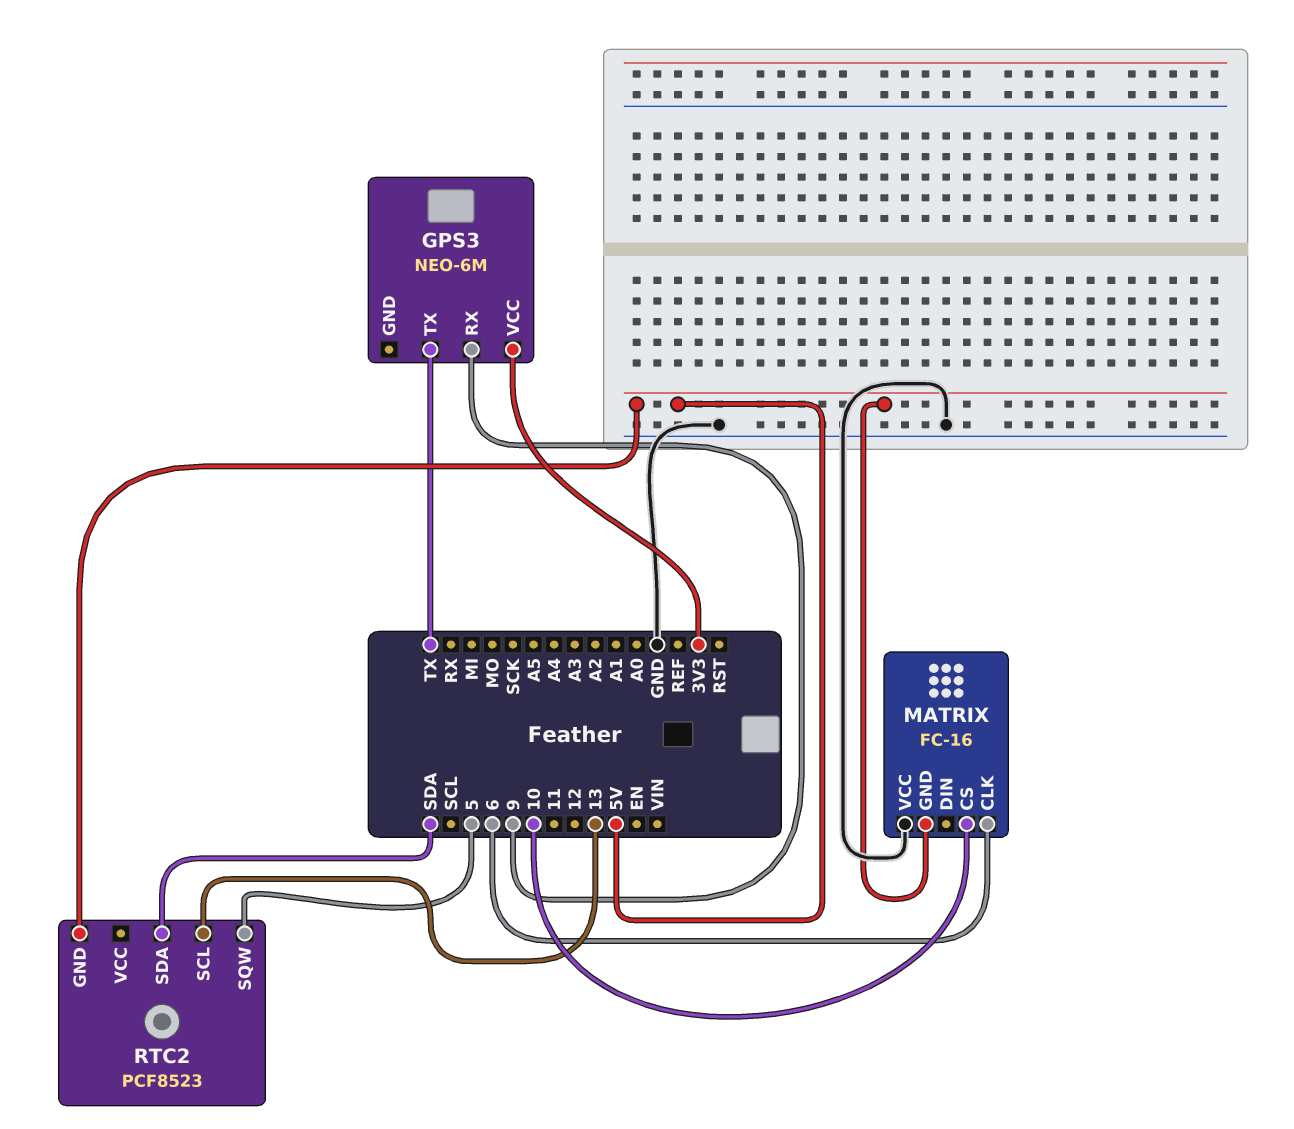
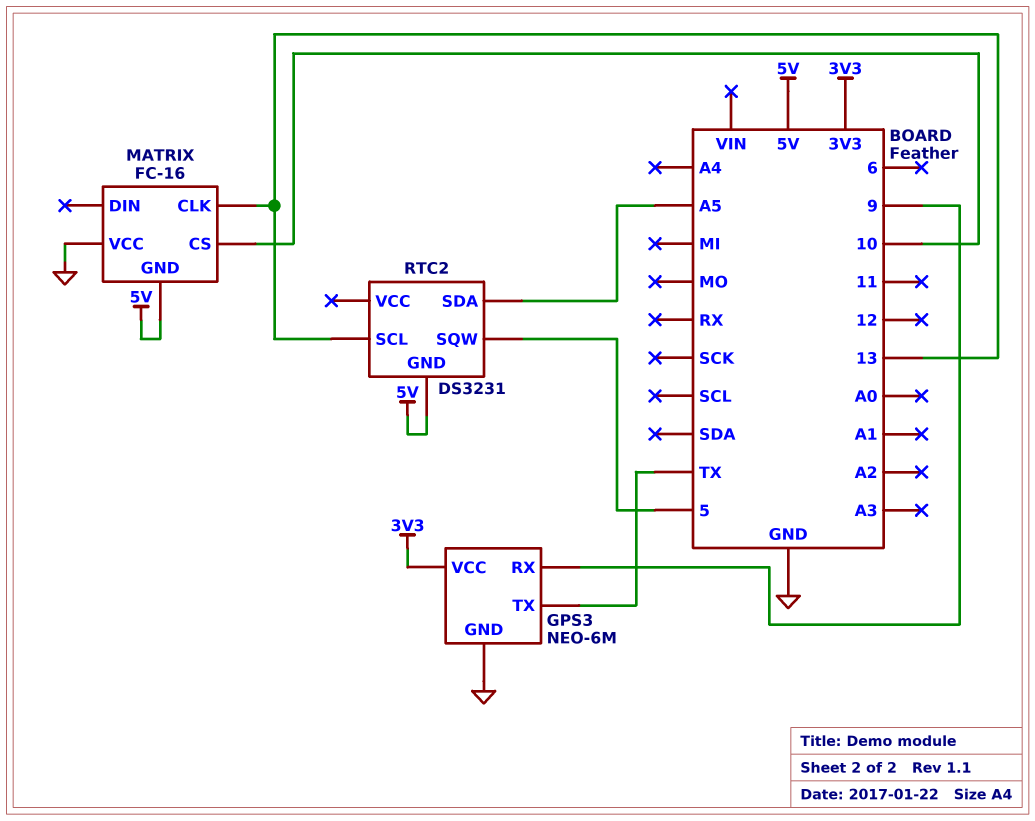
GPS3 pin GND: none -> GND
MATRIX pin CLK: 6 -> 13
RTC2: PCF8523 -> DS3231
RTC2 pin SDA: SDA -> A5

